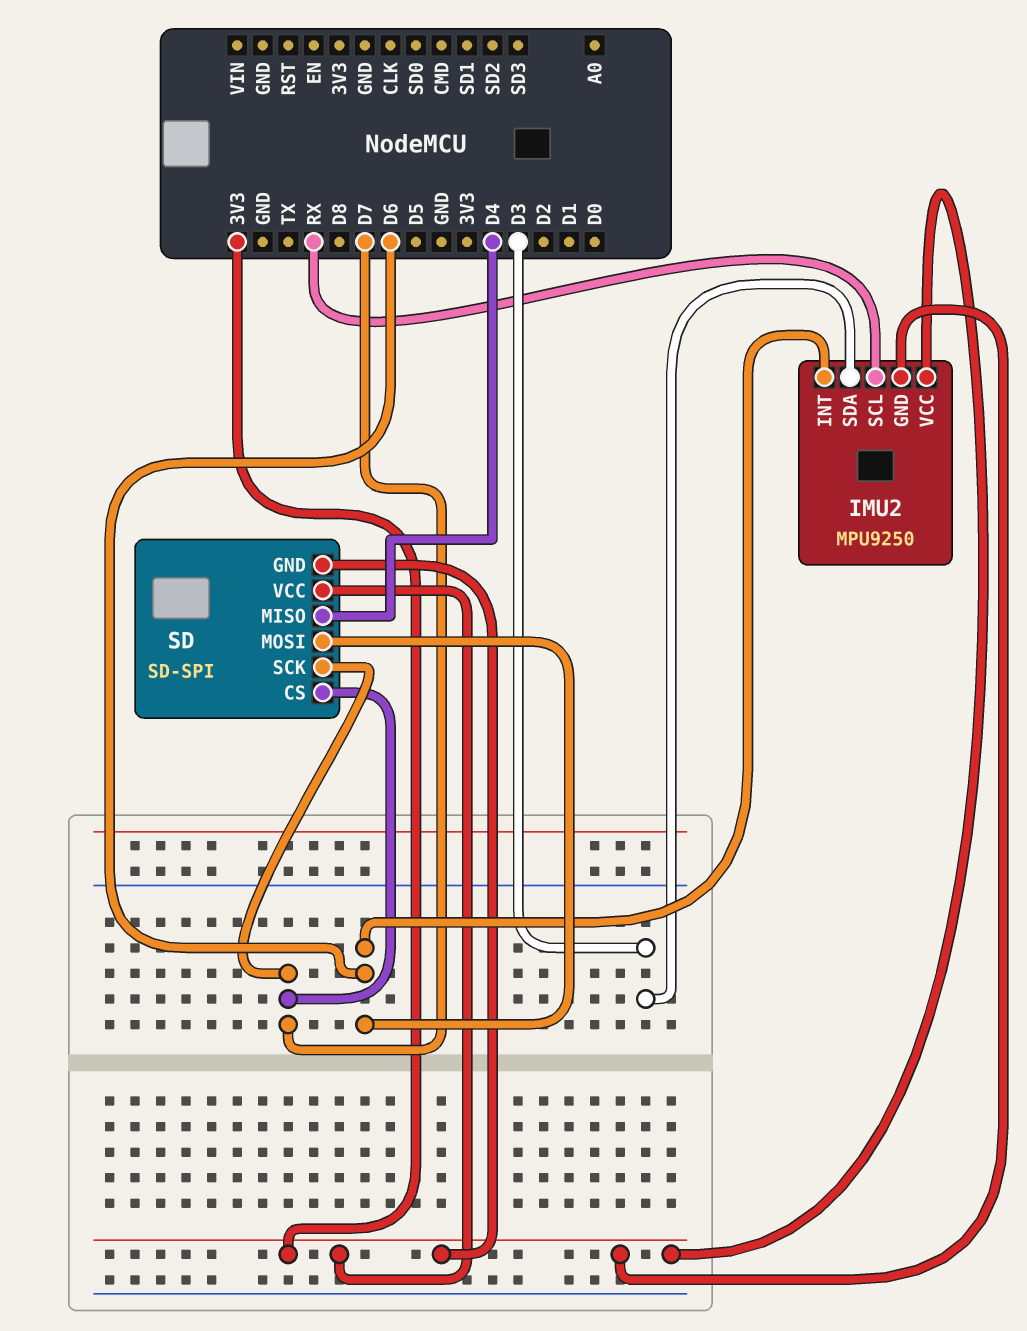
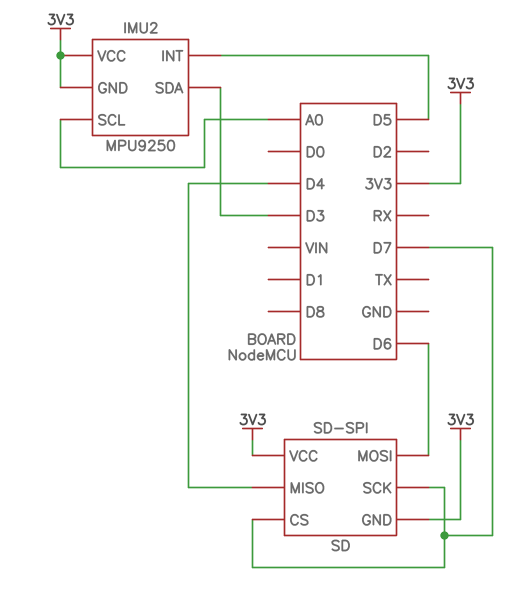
IMU2 pin INT: D6 -> D5
IMU2 pin SCL: RX -> A0

